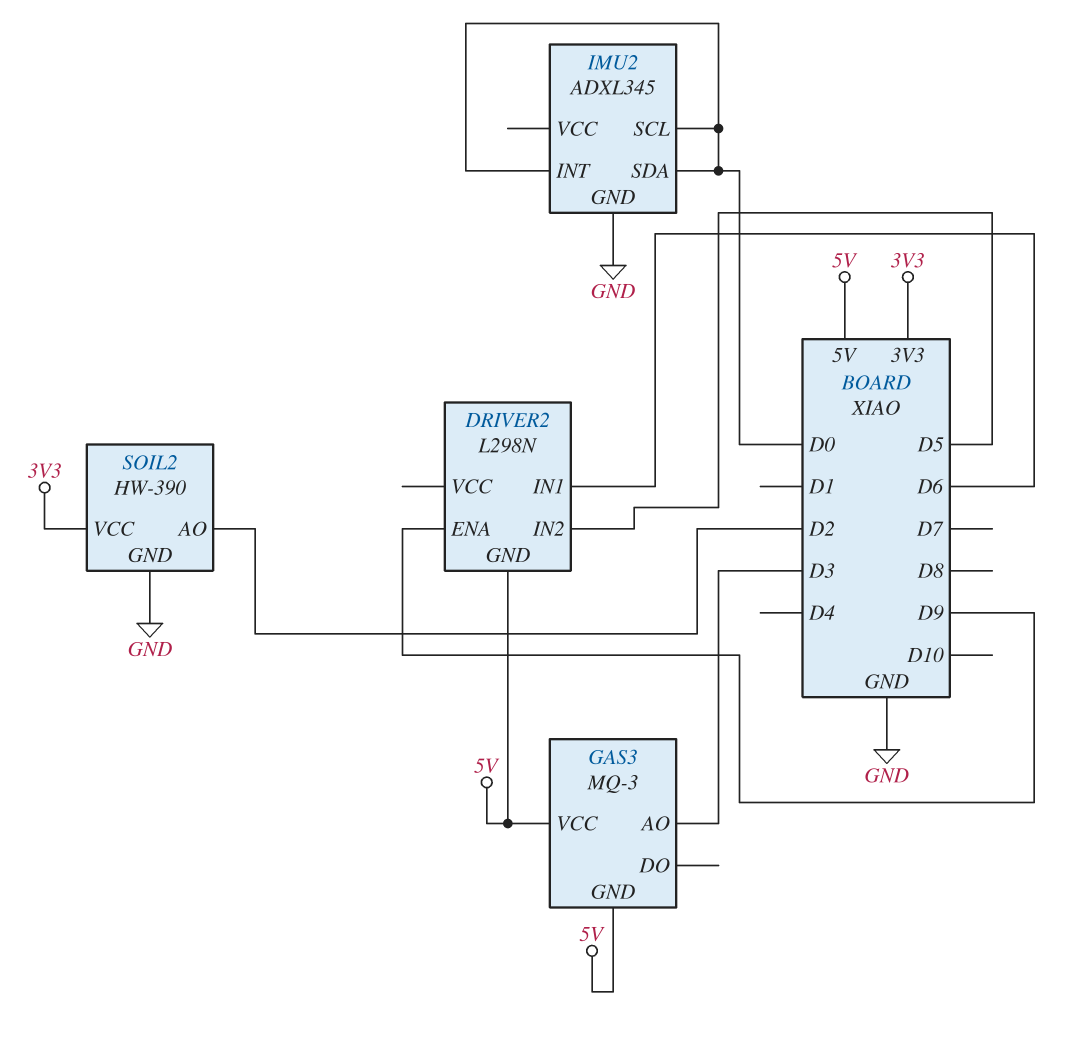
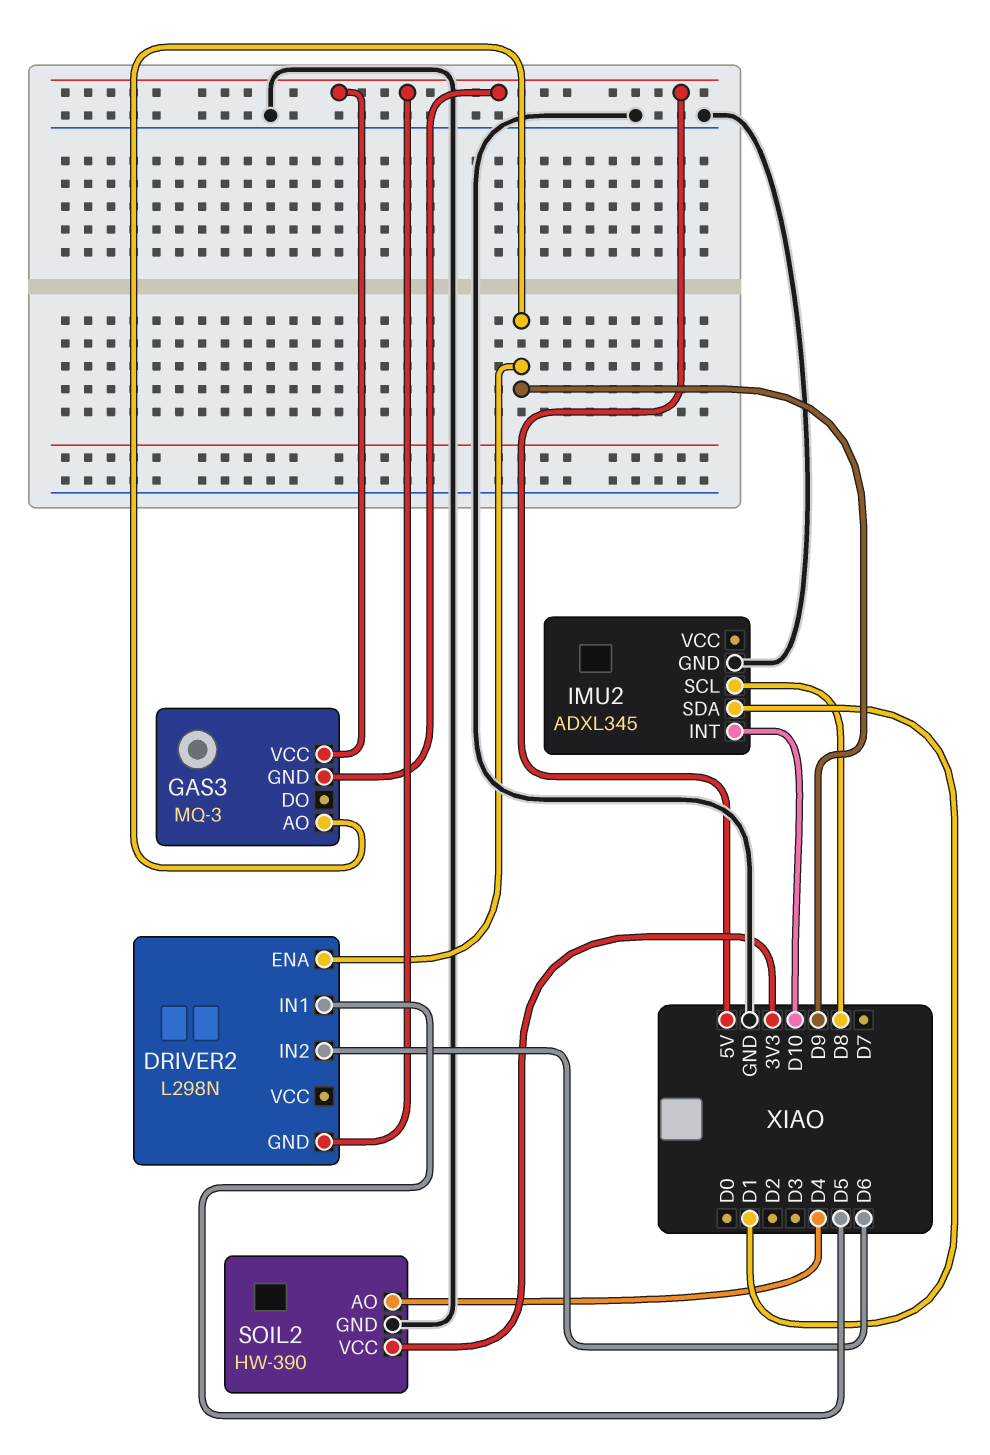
DRIVER2 pin IN1: D6 -> D5
DRIVER2 pin IN2: D5 -> D6
GAS3 pin AO: D3 -> D9
IMU2 pin INT: D0 -> D10
IMU2 pin SCL: D0 -> D8
IMU2 pin SDA: D0 -> D1
SOIL2 pin AO: D2 -> D4

